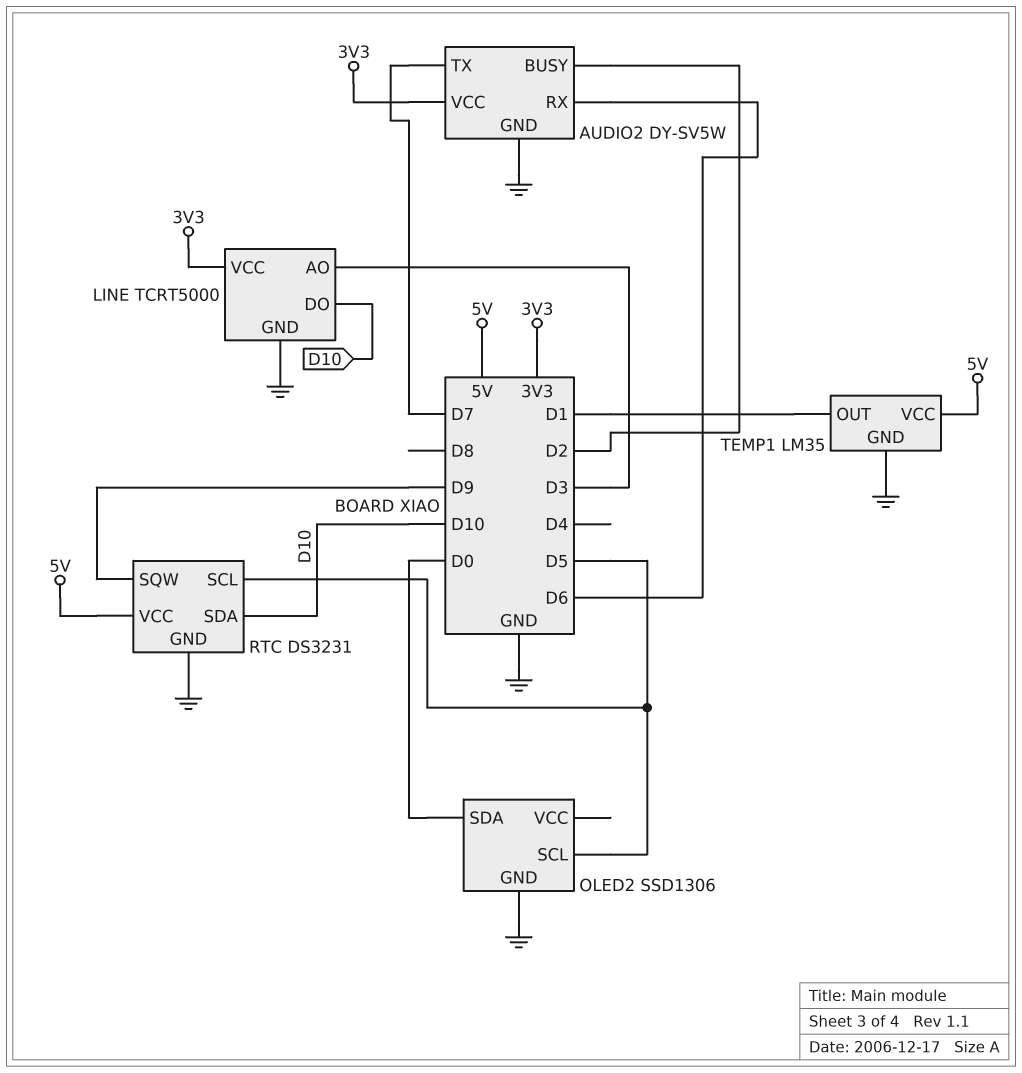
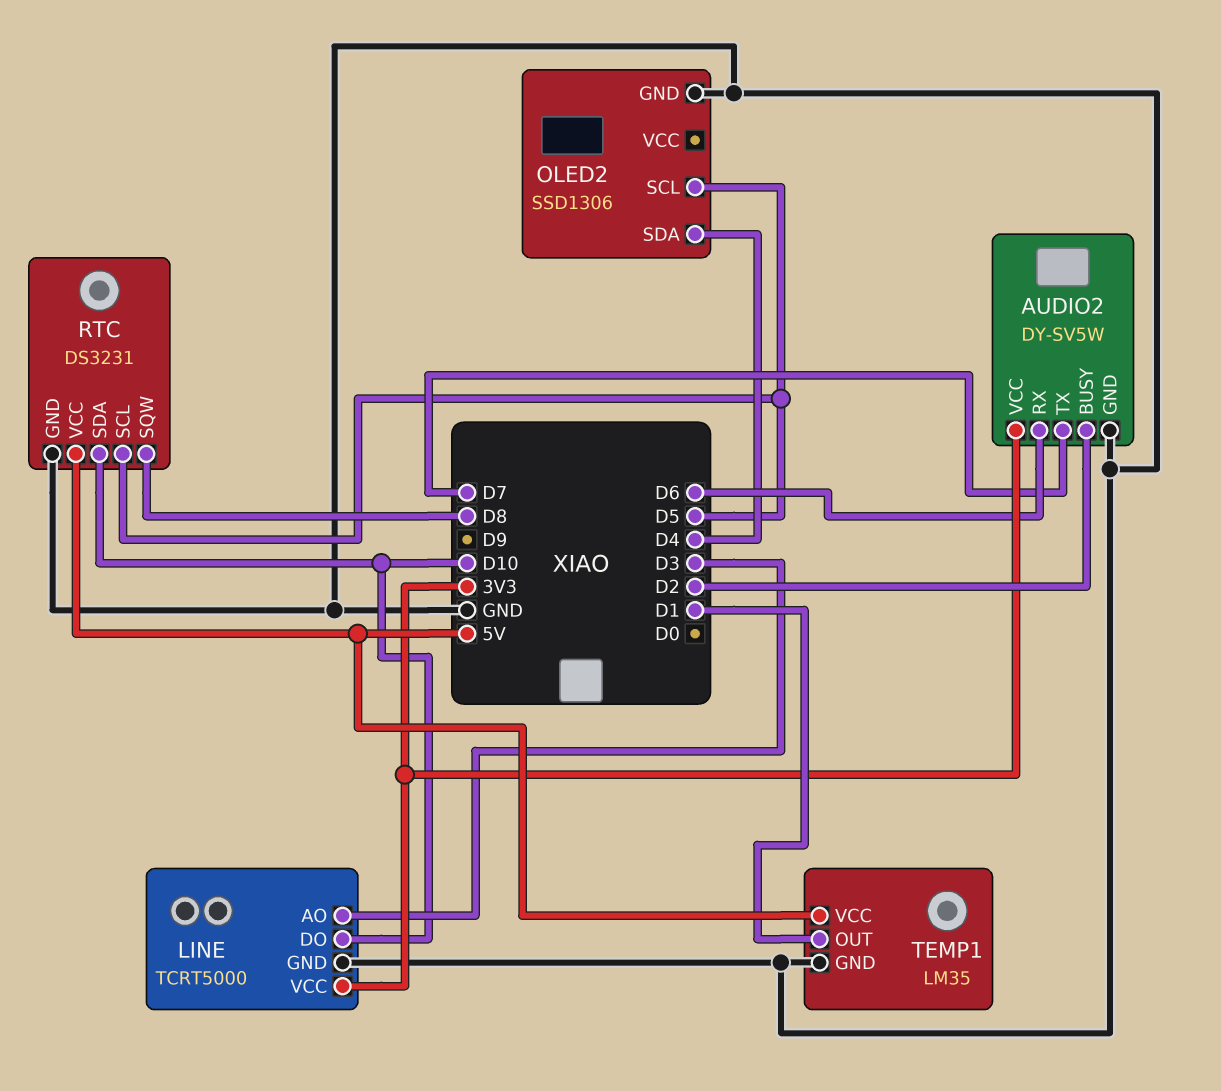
OLED2 pin SDA: D0 -> D4
RTC pin SQW: D9 -> D8

